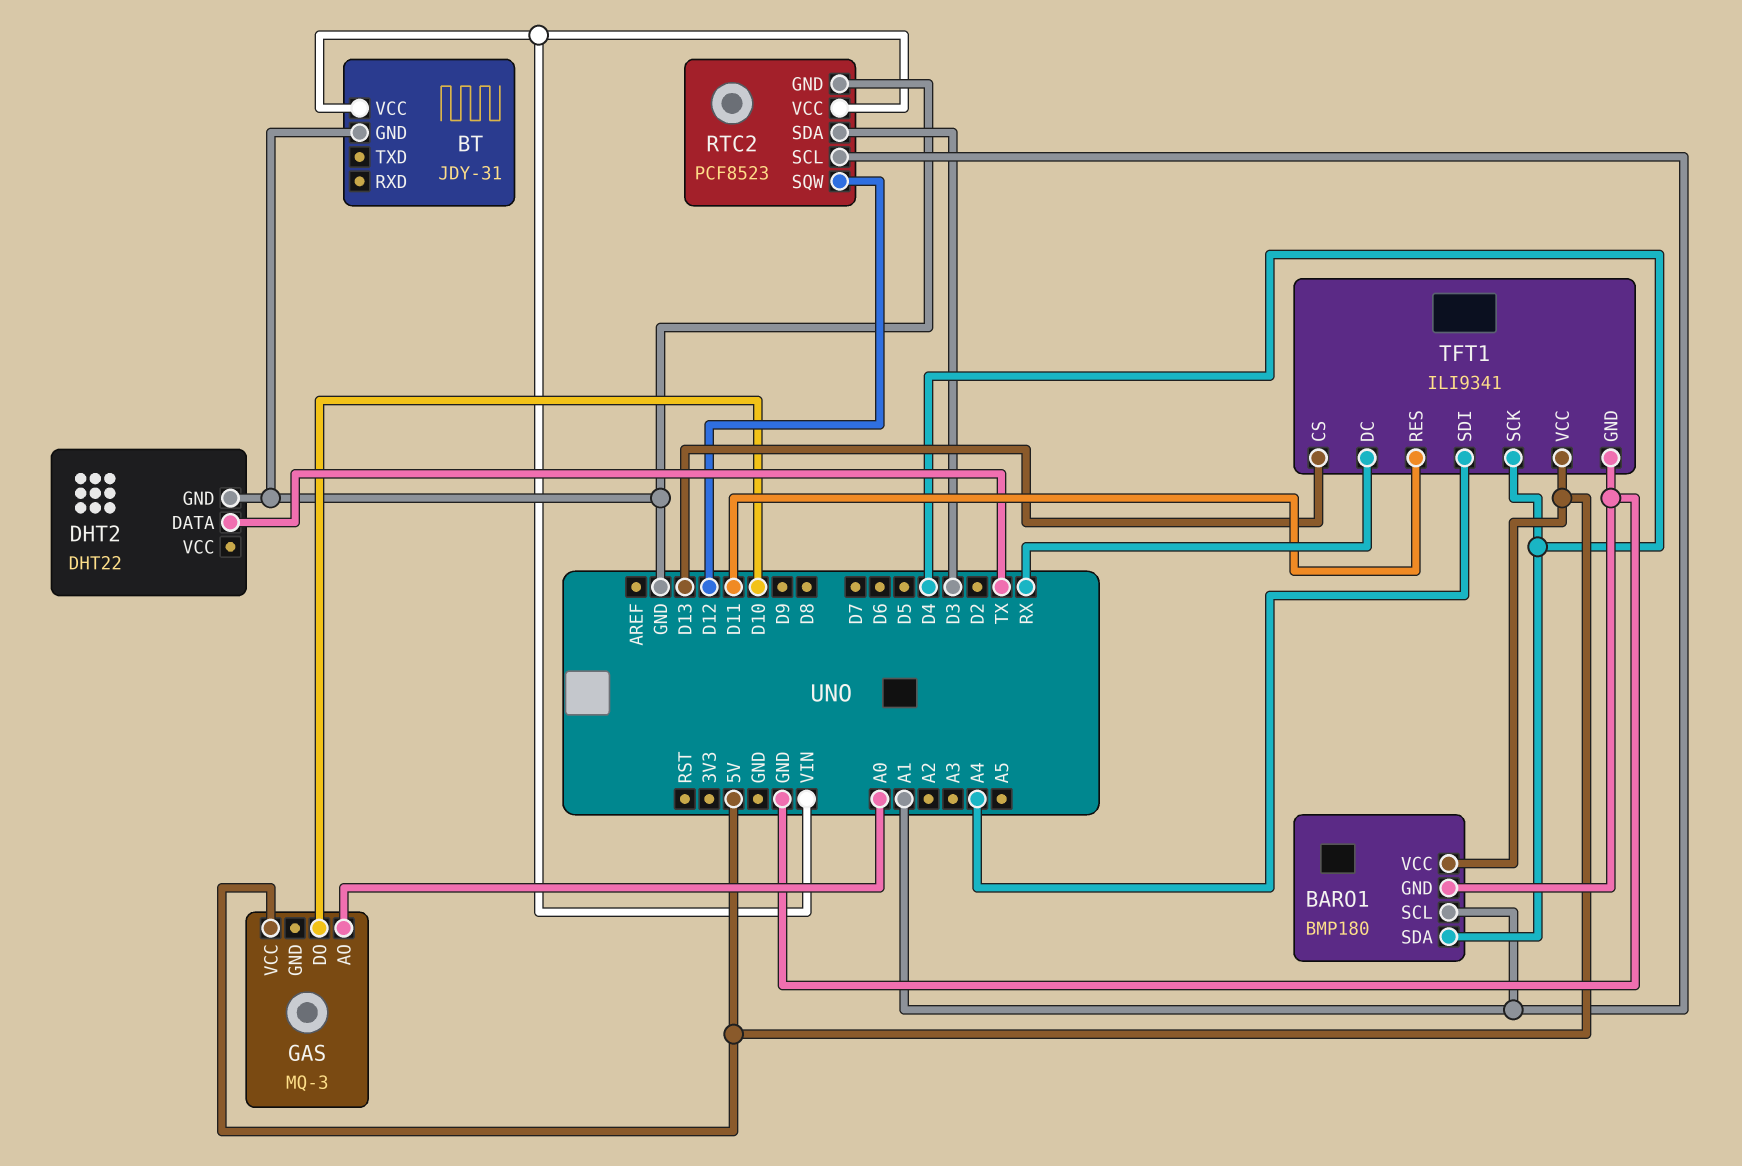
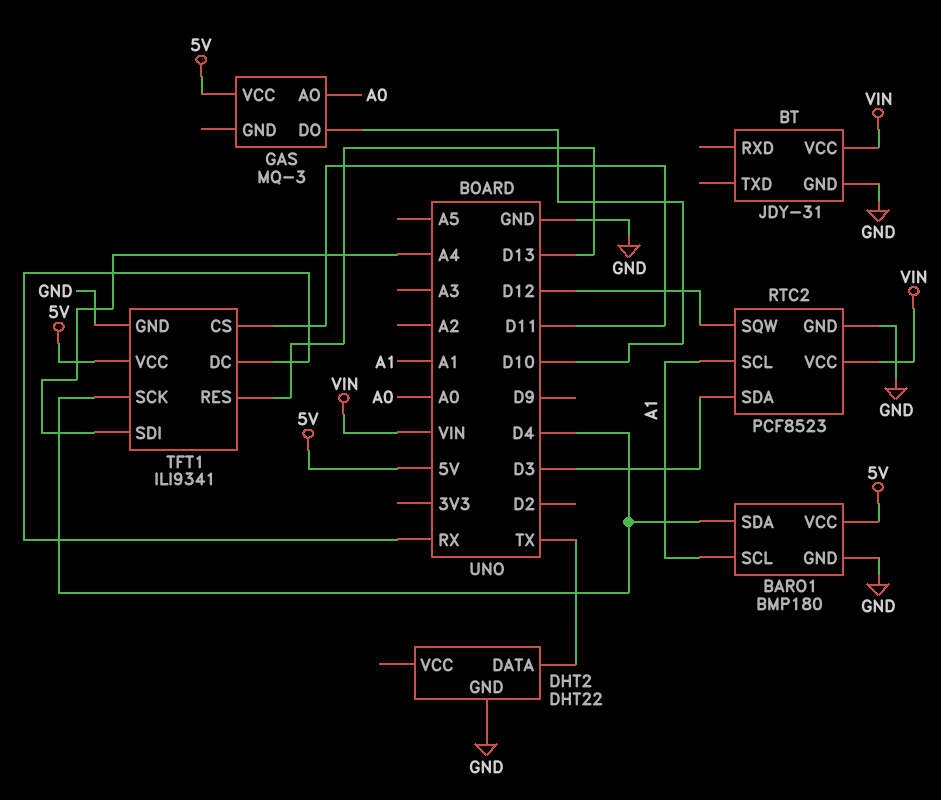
TFT1 pin CS: D13 -> D11
TFT1 pin RES: D11 -> D13

